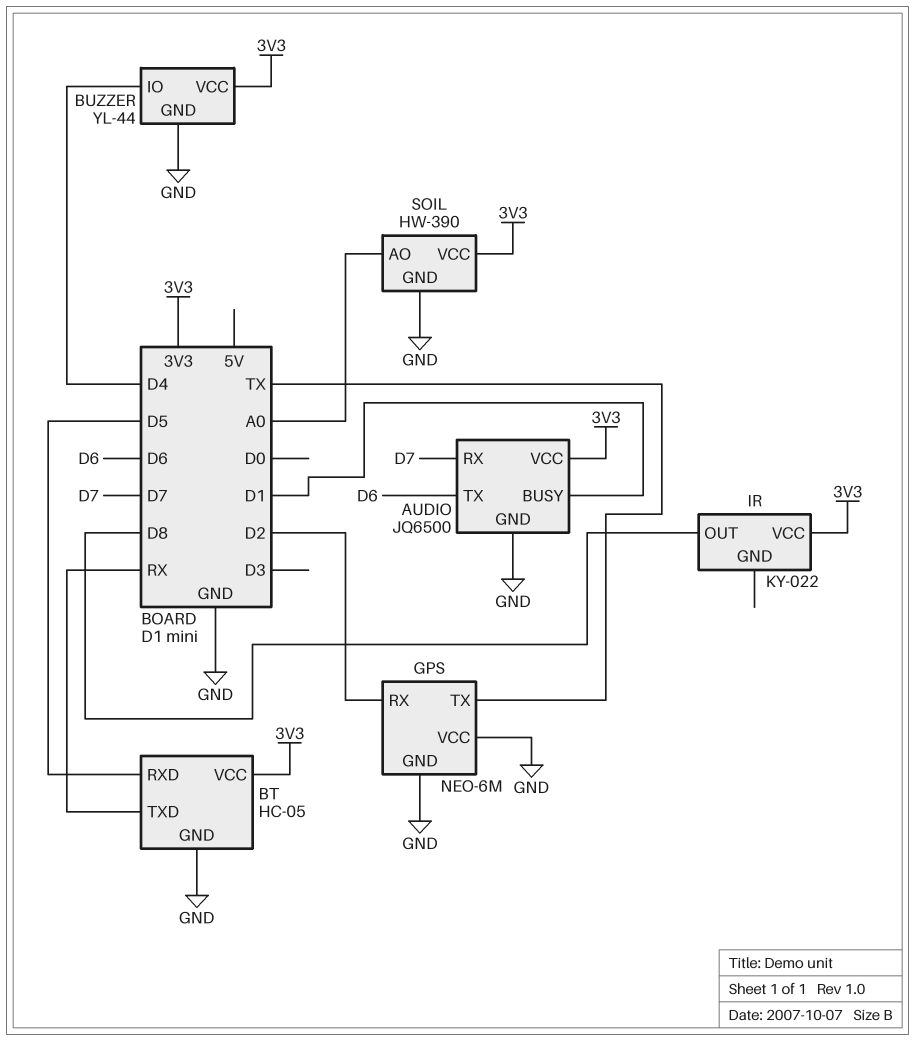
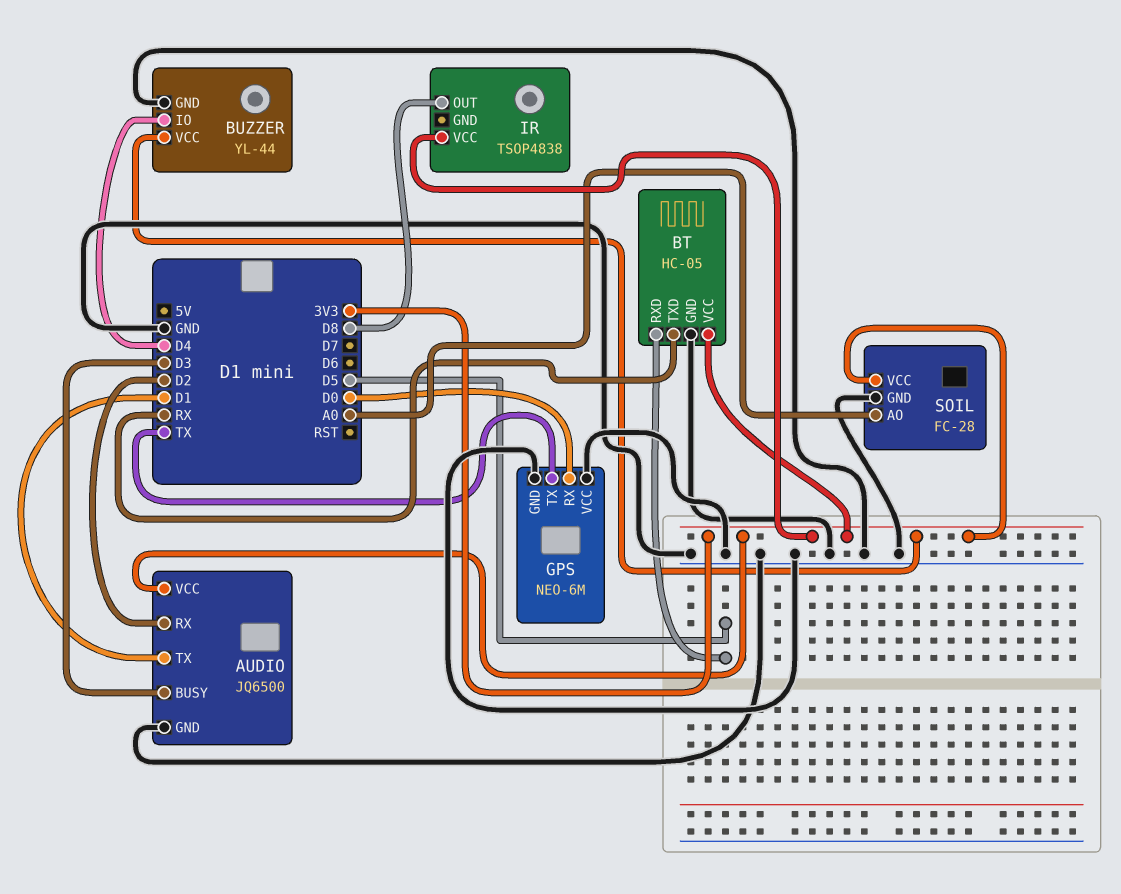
AUDIO pin BUSY: D1 -> D3
AUDIO pin RX: D7 -> D2
AUDIO pin TX: D6 -> D1
GPS pin RX: D2 -> D0
IR: KY-022 -> TSOP4838
SOIL: HW-390 -> FC-28

